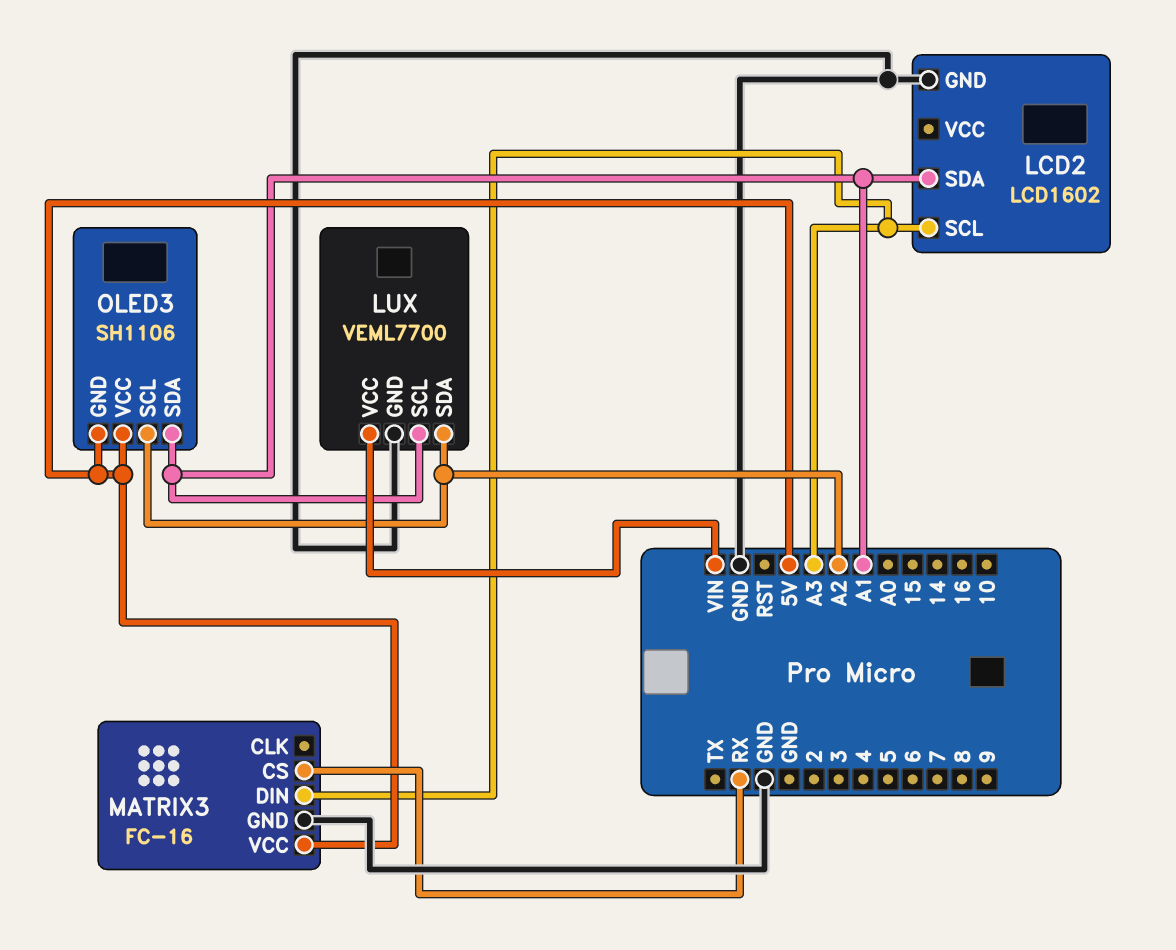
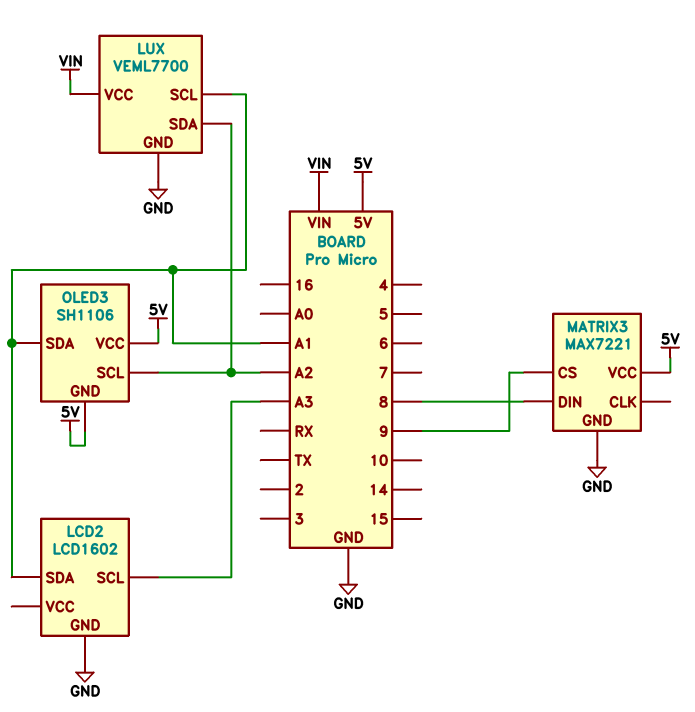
MATRIX3: FC-16 -> MAX7221
MATRIX3 pin CS: RX -> 9
MATRIX3 pin DIN: A3 -> 8

